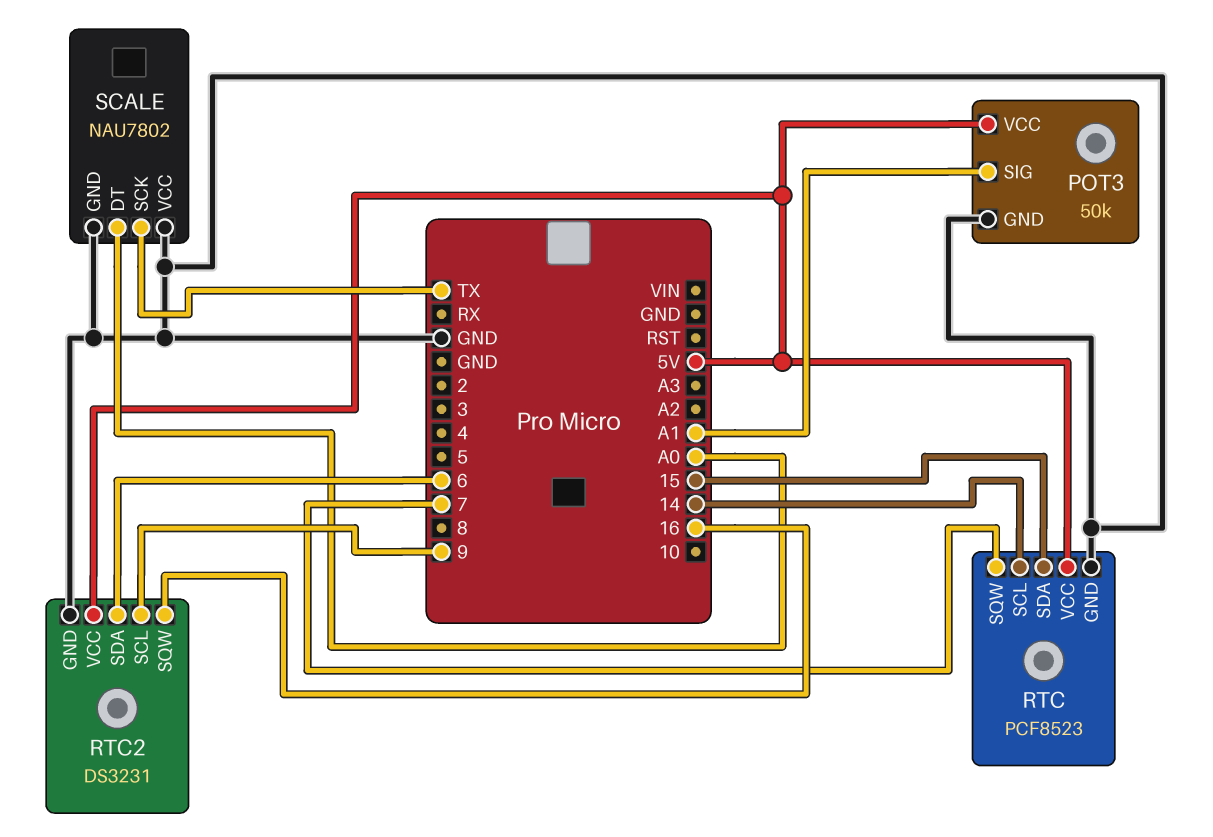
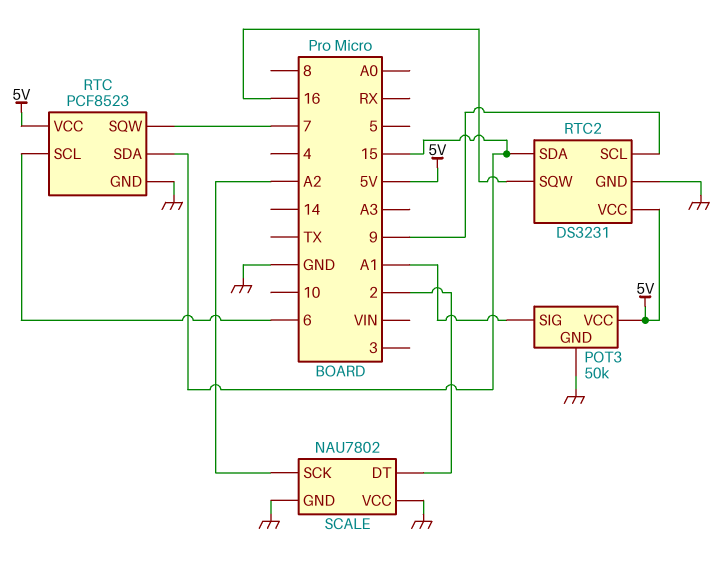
RTC pin SCL: 14 -> 6
RTC2 pin SDA: 6 -> 15
SCALE pin DT: A0 -> 2
SCALE pin SCK: TX -> A2

